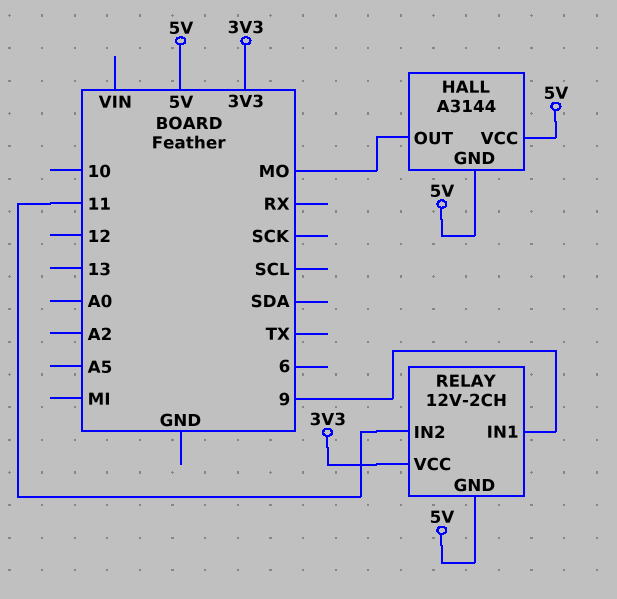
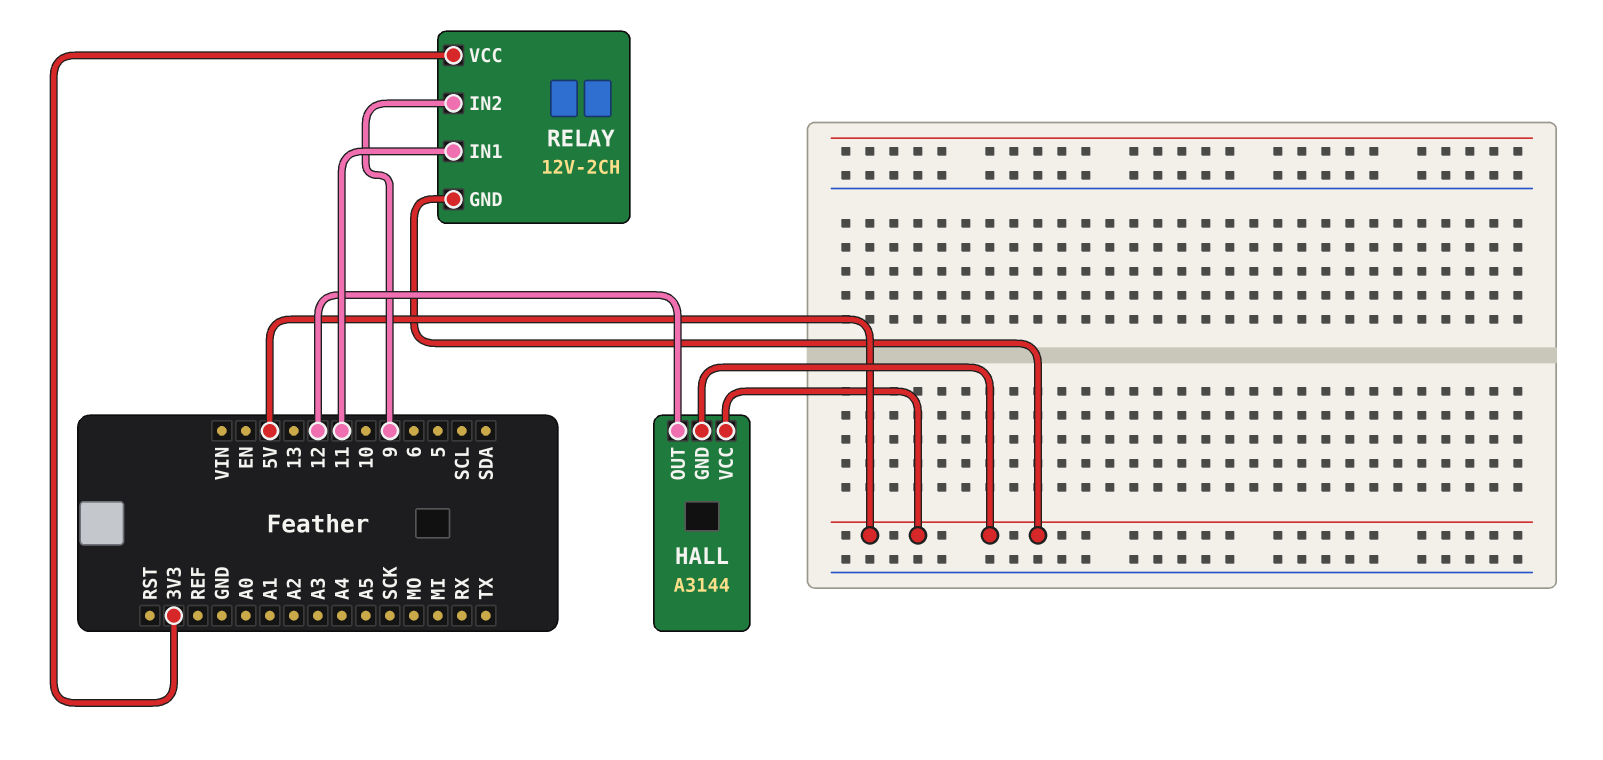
HALL pin OUT: MO -> 12
RELAY pin IN1: 9 -> 11
RELAY pin IN2: 11 -> 9

